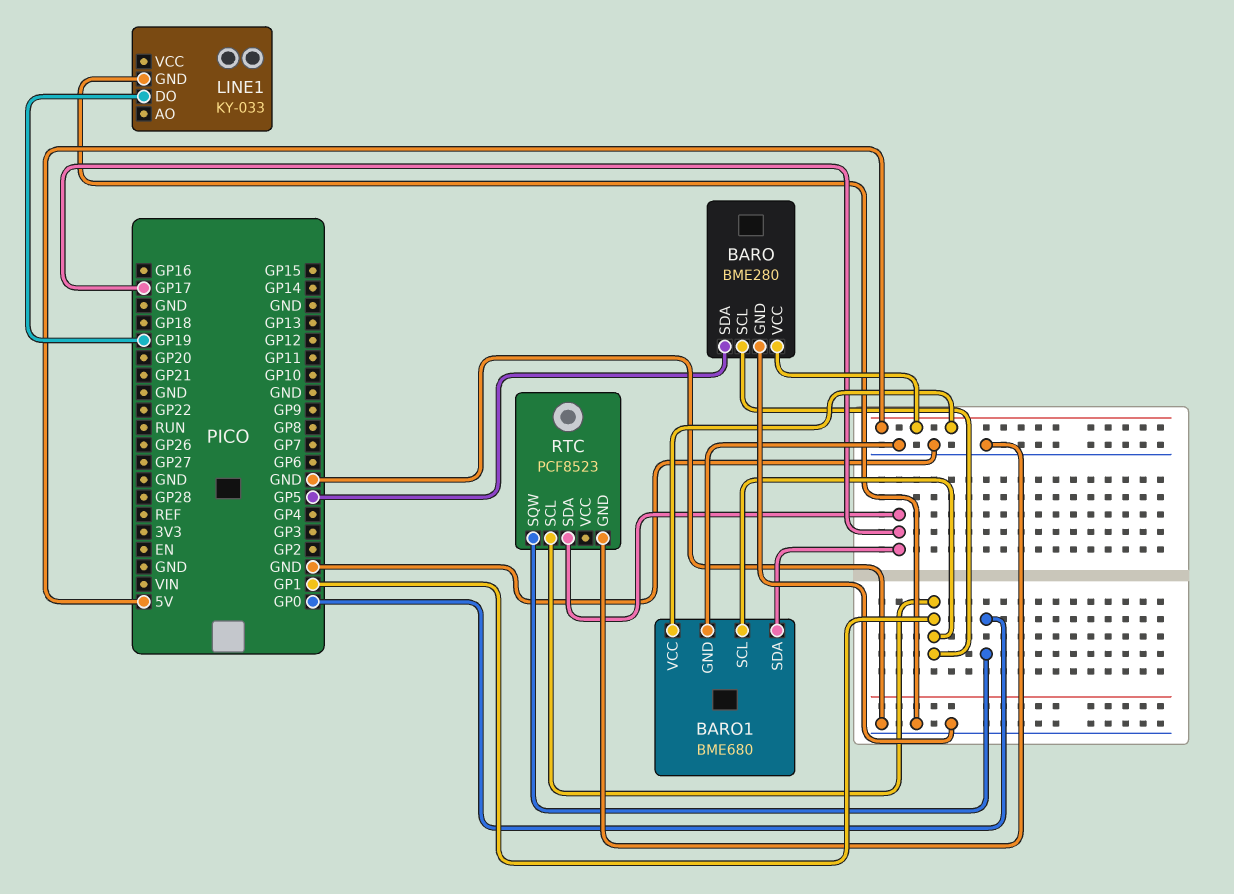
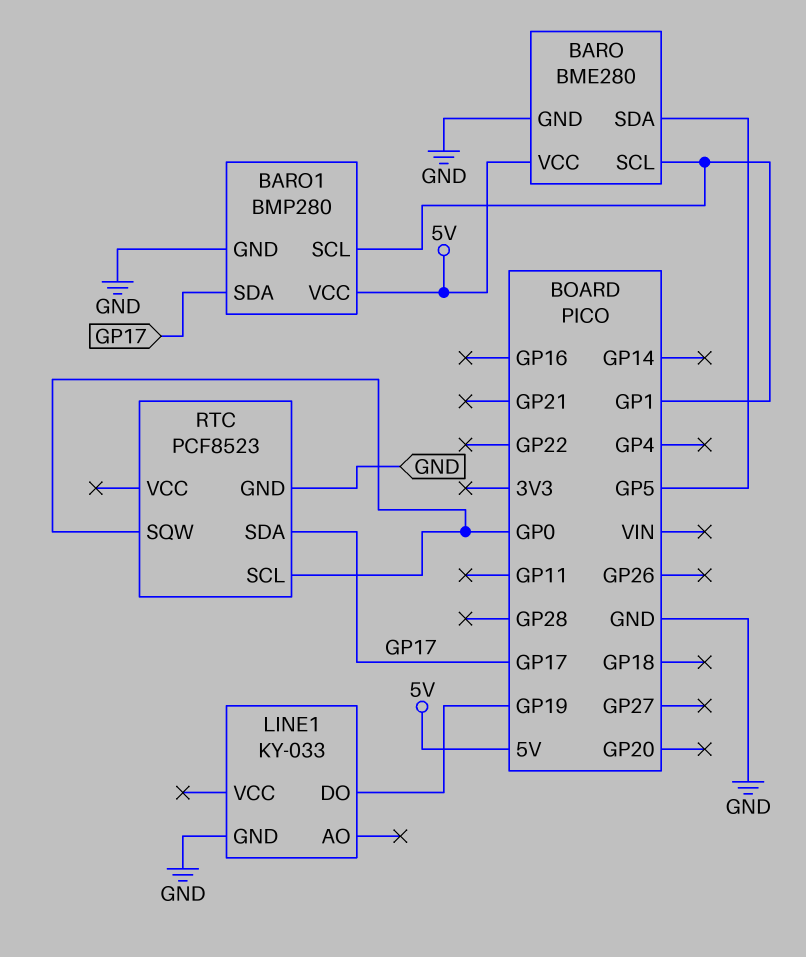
BARO1: BME680 -> BMP280
RTC pin SCL: GP1 -> GP0

